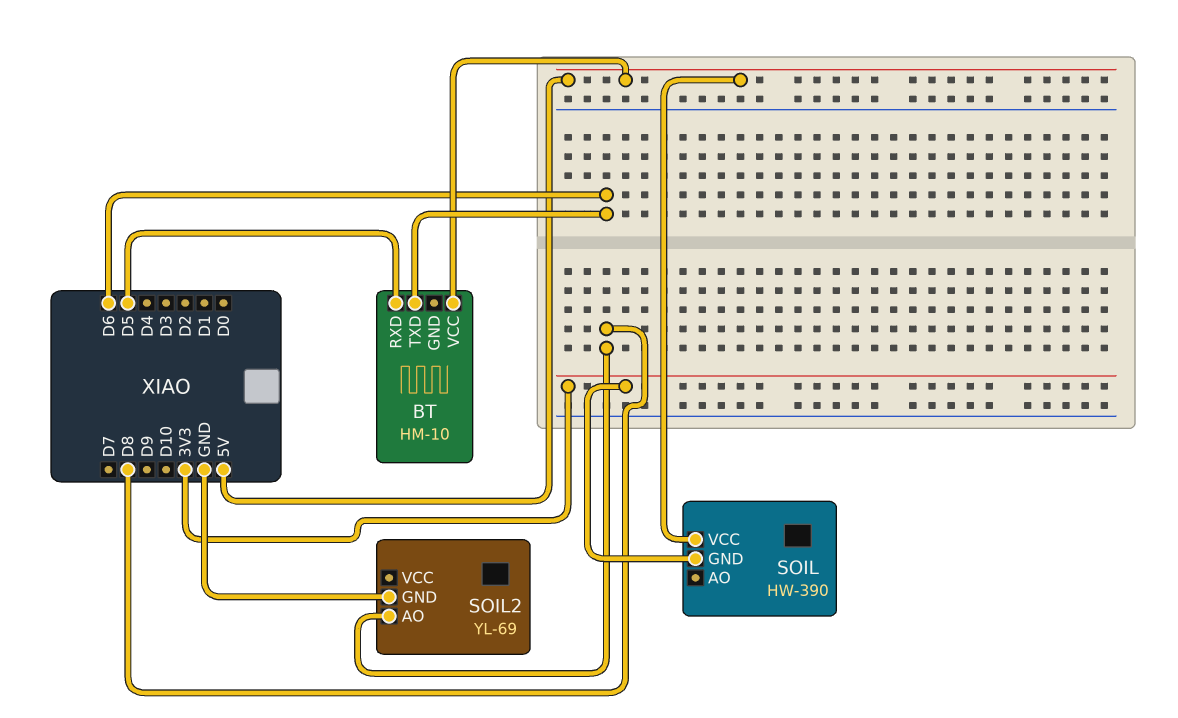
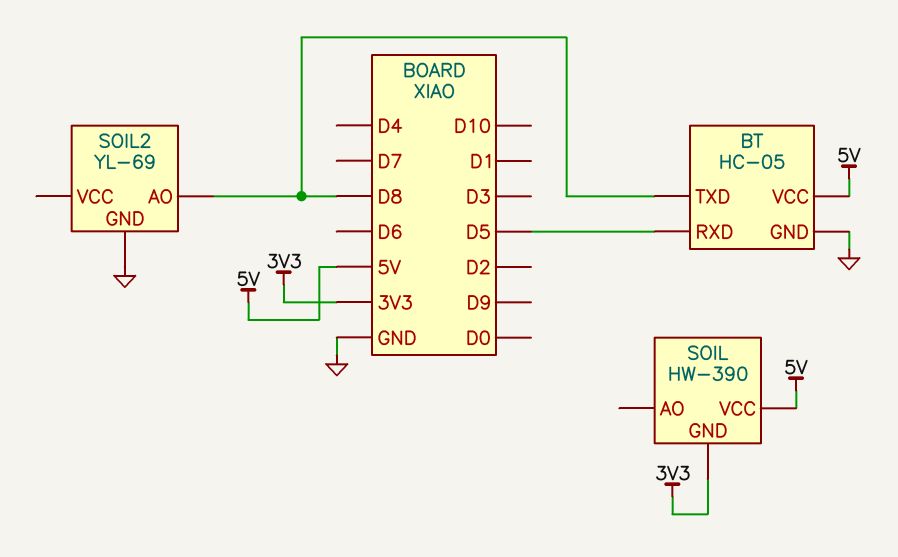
BT: HM-10 -> HC-05
BT pin GND: none -> GND
BT pin TXD: D6 -> D8

